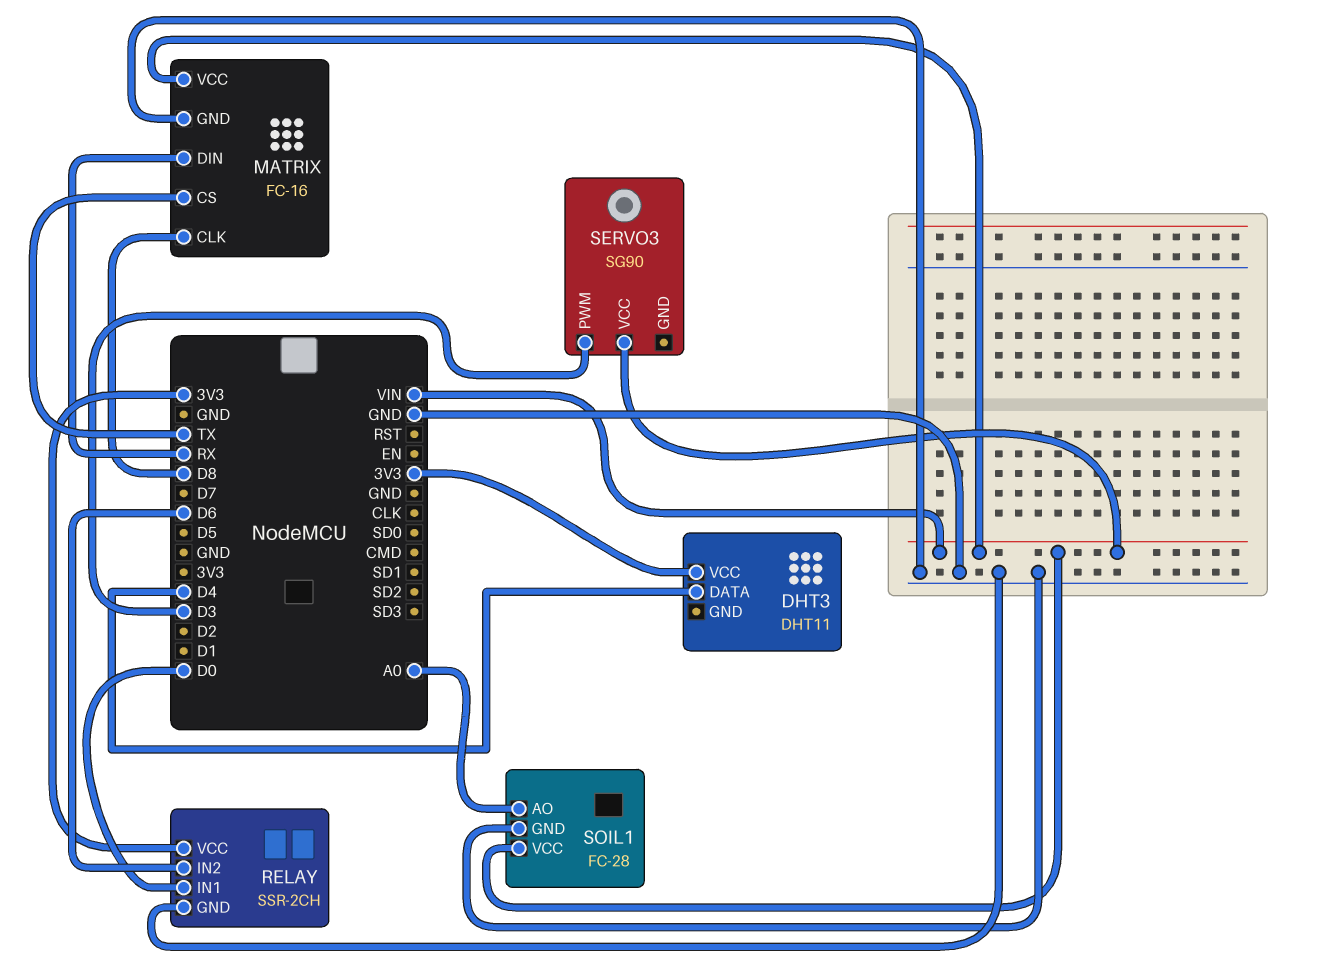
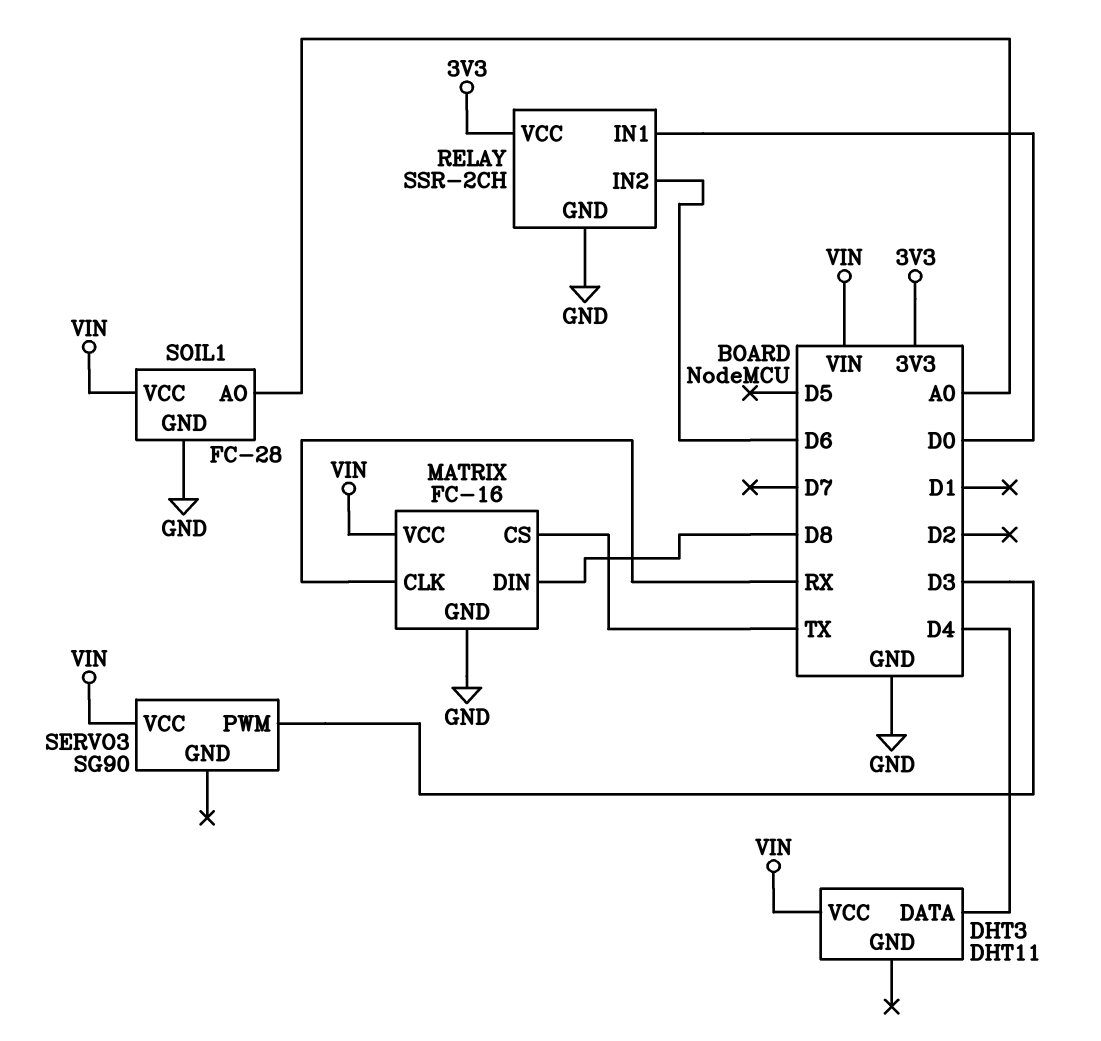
DHT3 pin VCC: 3V3 -> VIN
MATRIX pin CLK: D8 -> RX
MATRIX pin DIN: RX -> D8

